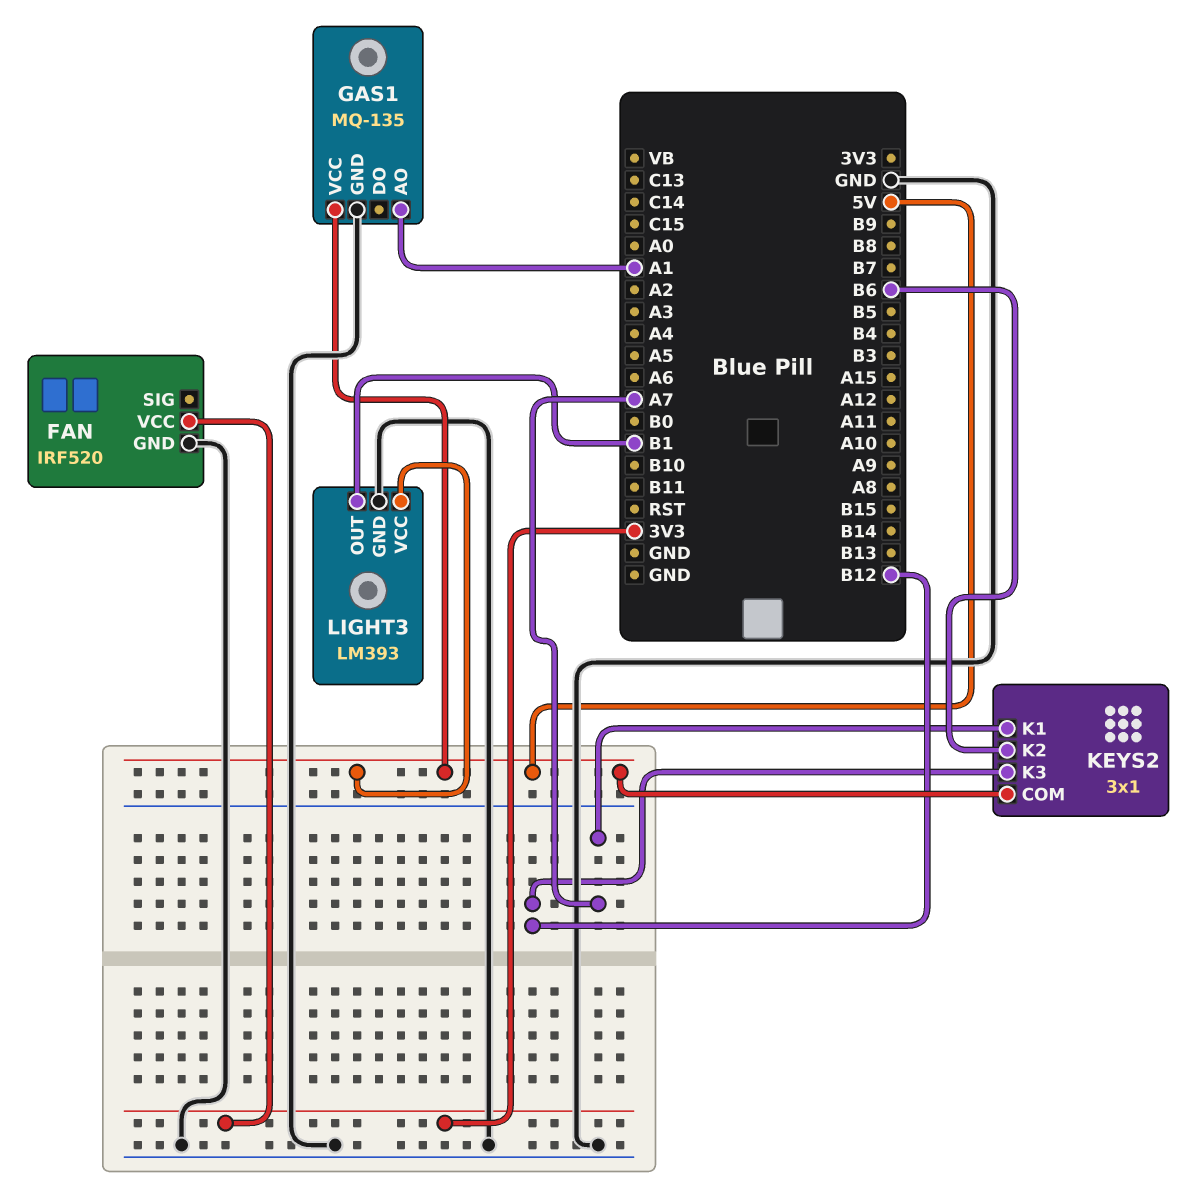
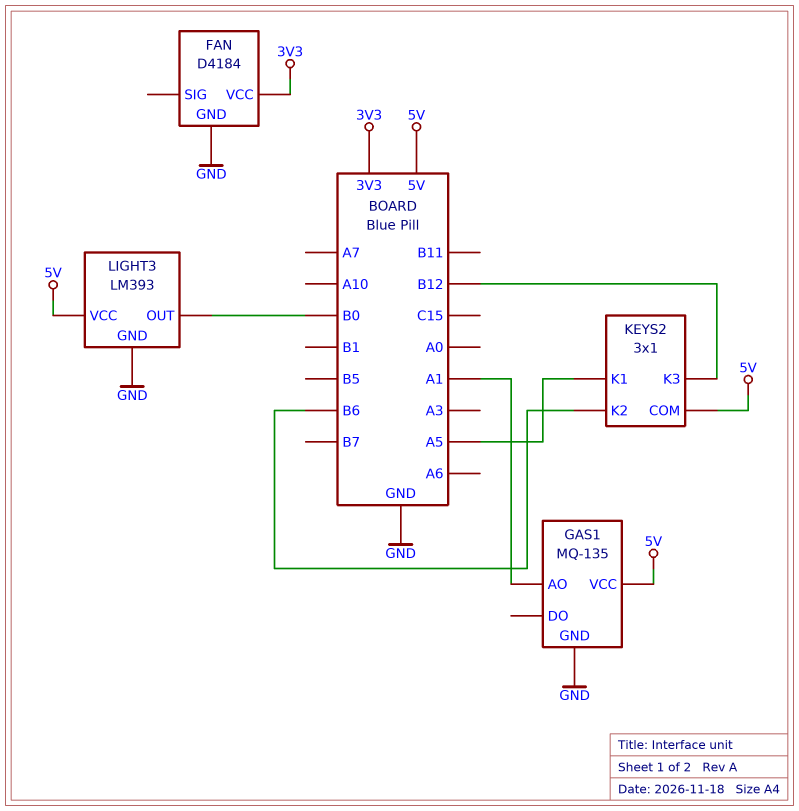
FAN: IRF520 -> D4184
KEYS2 pin K1: A7 -> A5
LIGHT3 pin OUT: B1 -> B0

